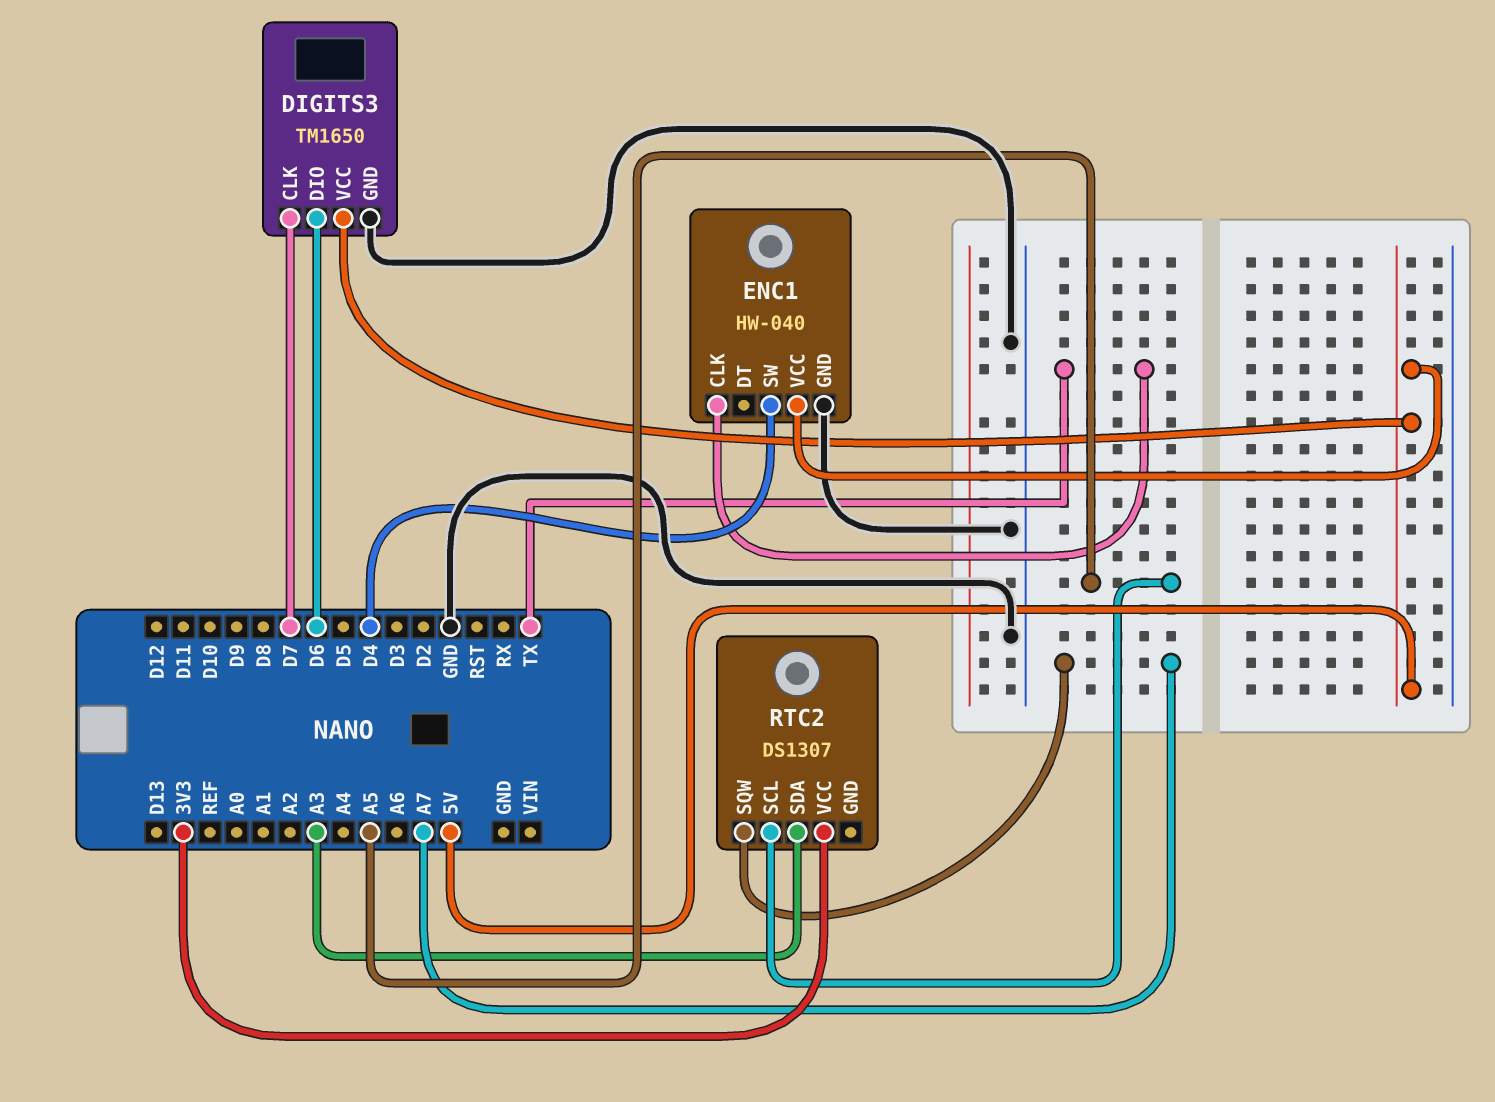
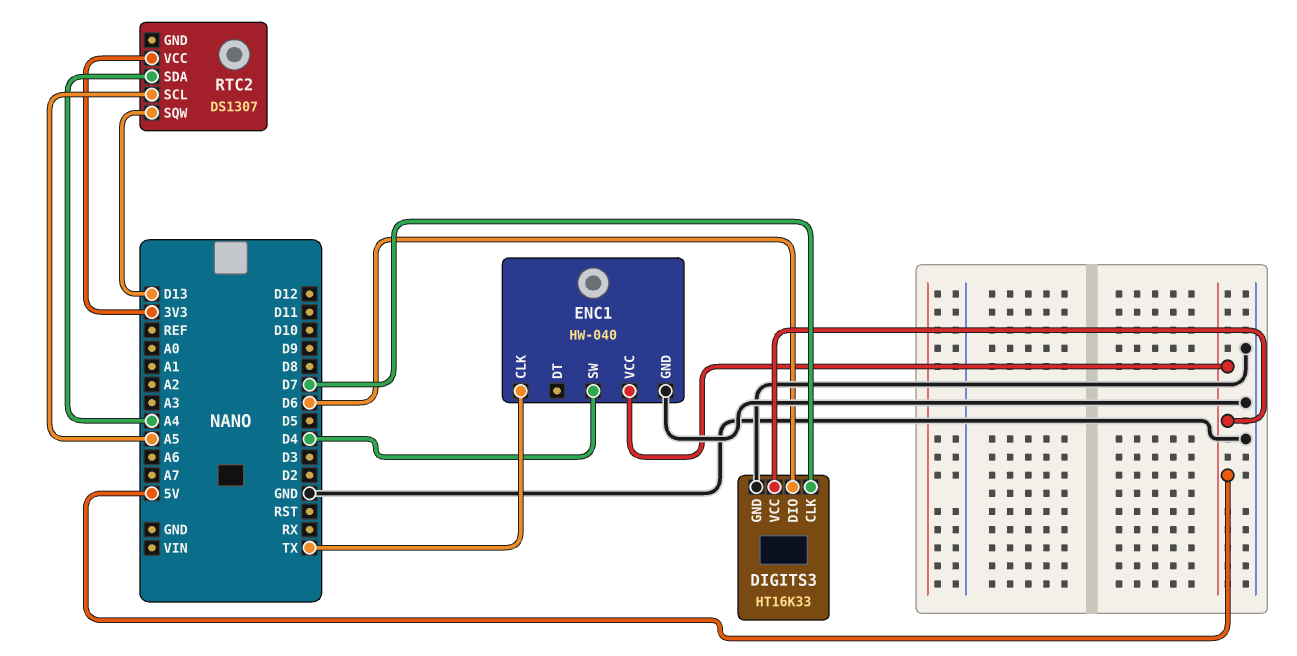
DIGITS3: TM1650 -> HT16K33
RTC2 pin SDA: A3 -> A4
RTC2 pin SQW: A7 -> D13

